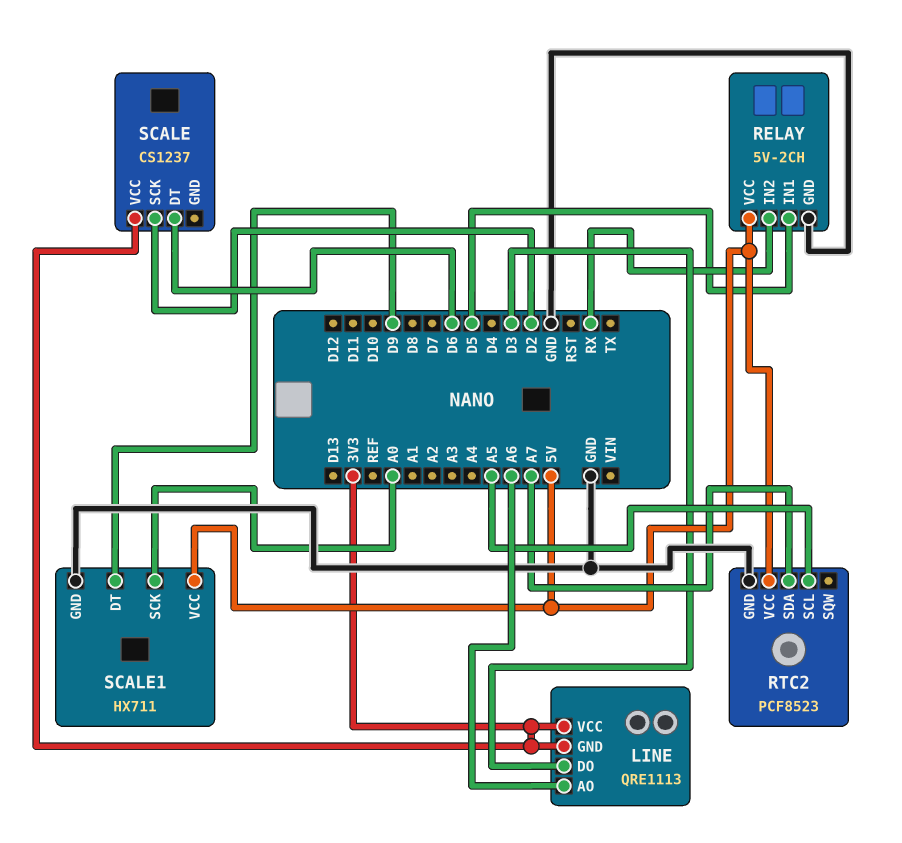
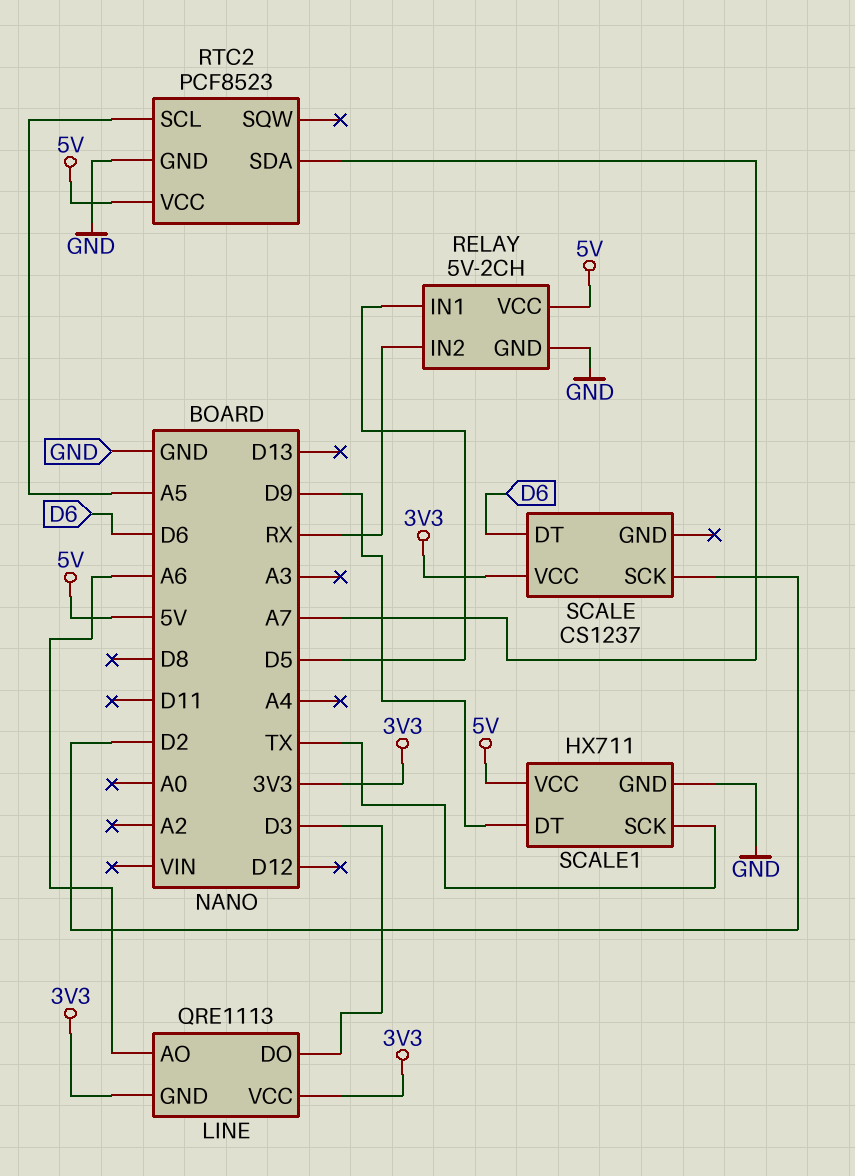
SCALE1 pin SCK: A0 -> TX

